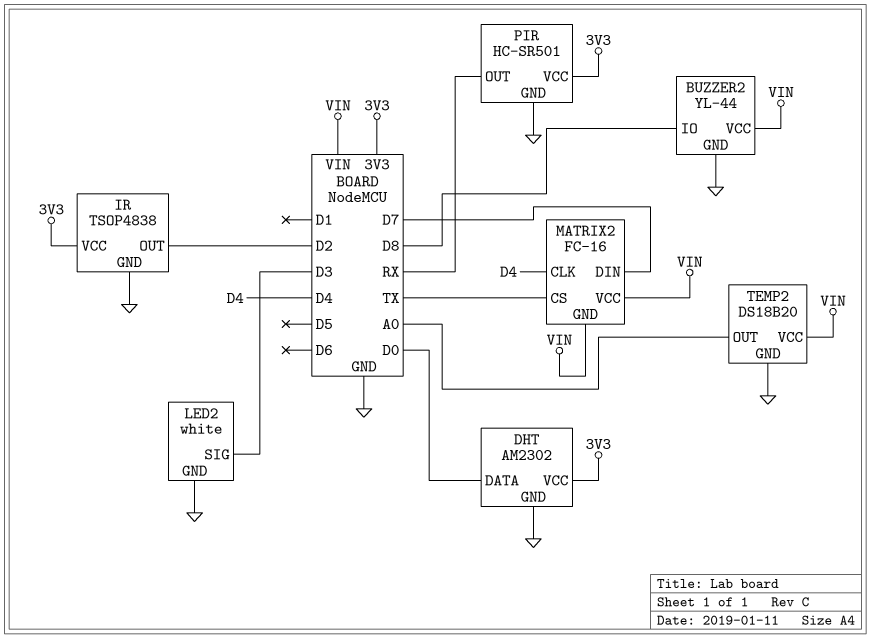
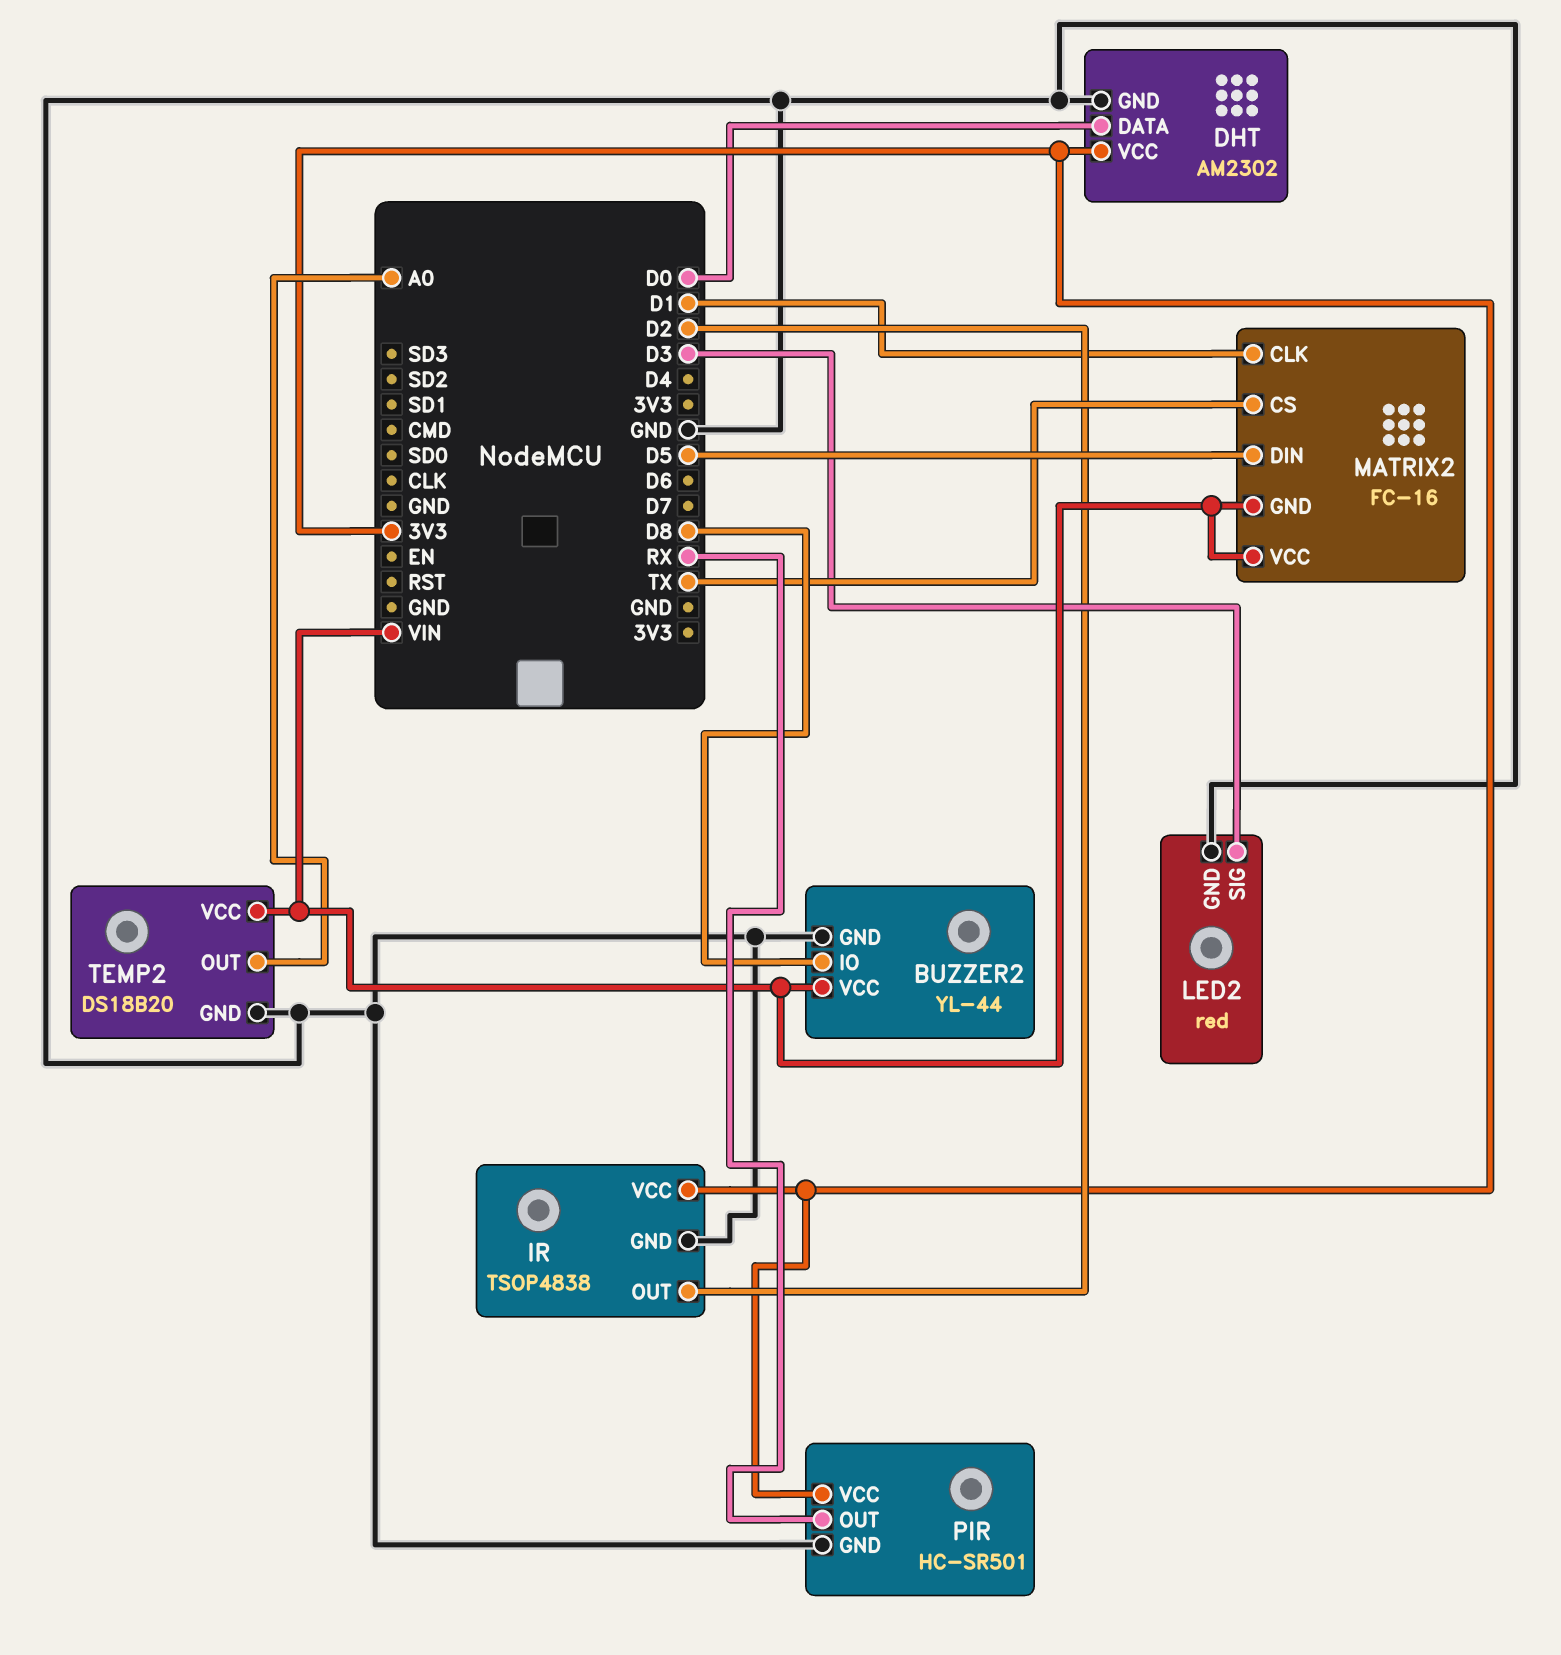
LED2: white -> red
MATRIX2 pin CLK: D4 -> D1
MATRIX2 pin DIN: D7 -> D5

